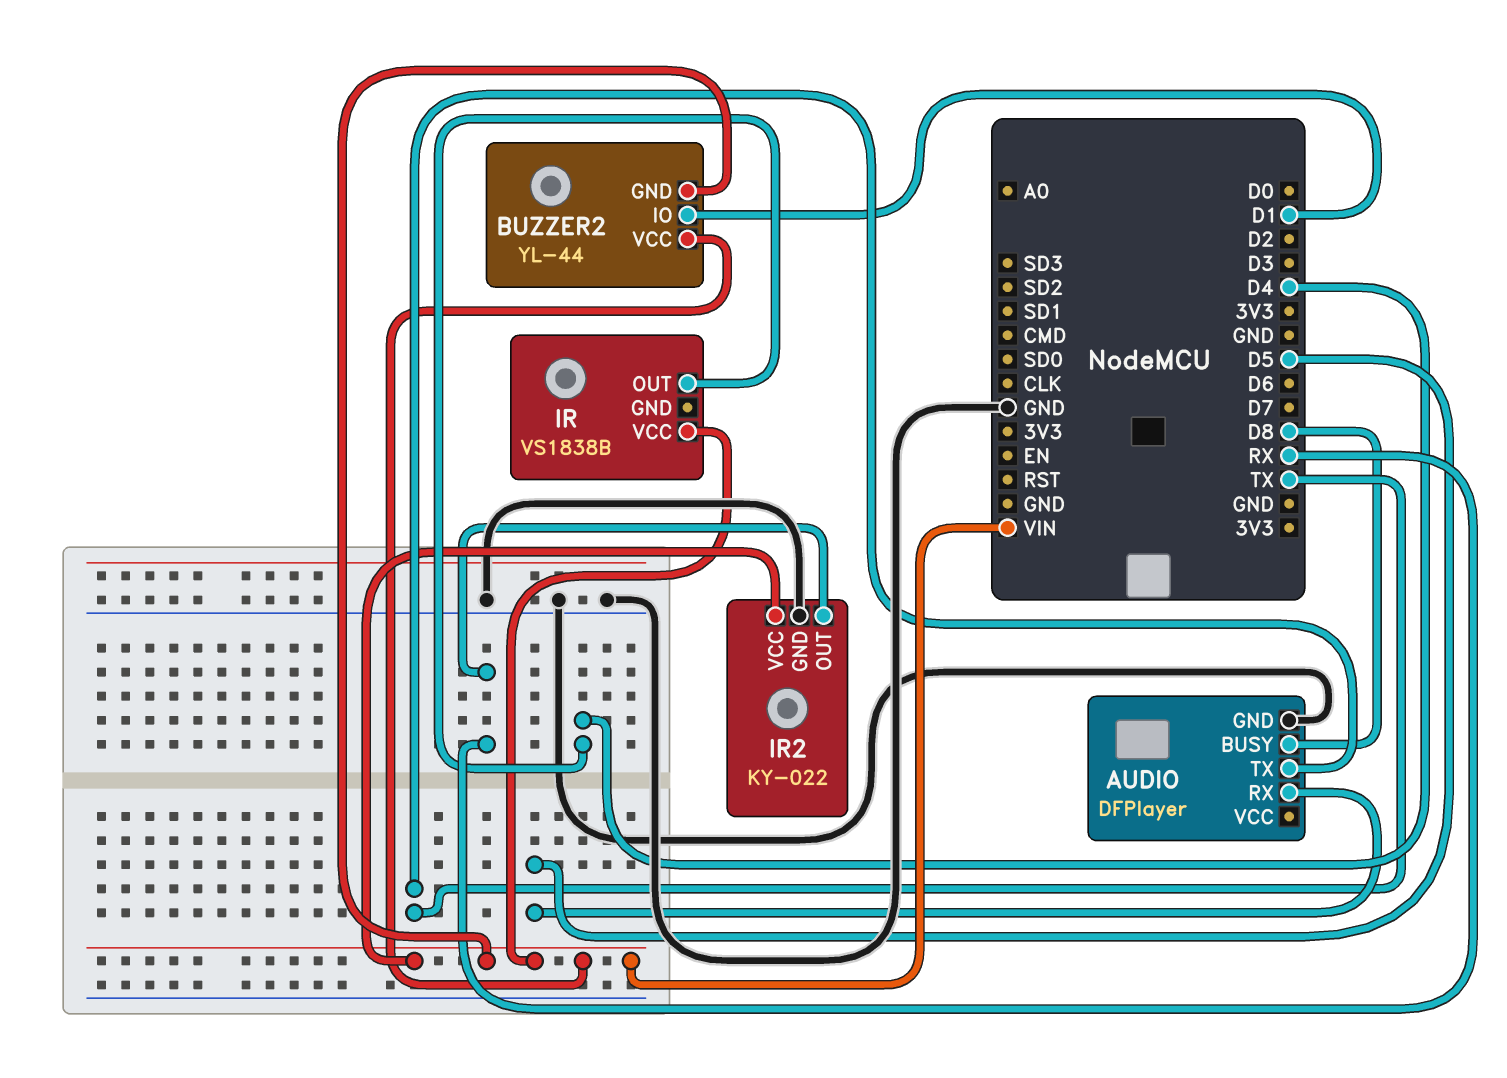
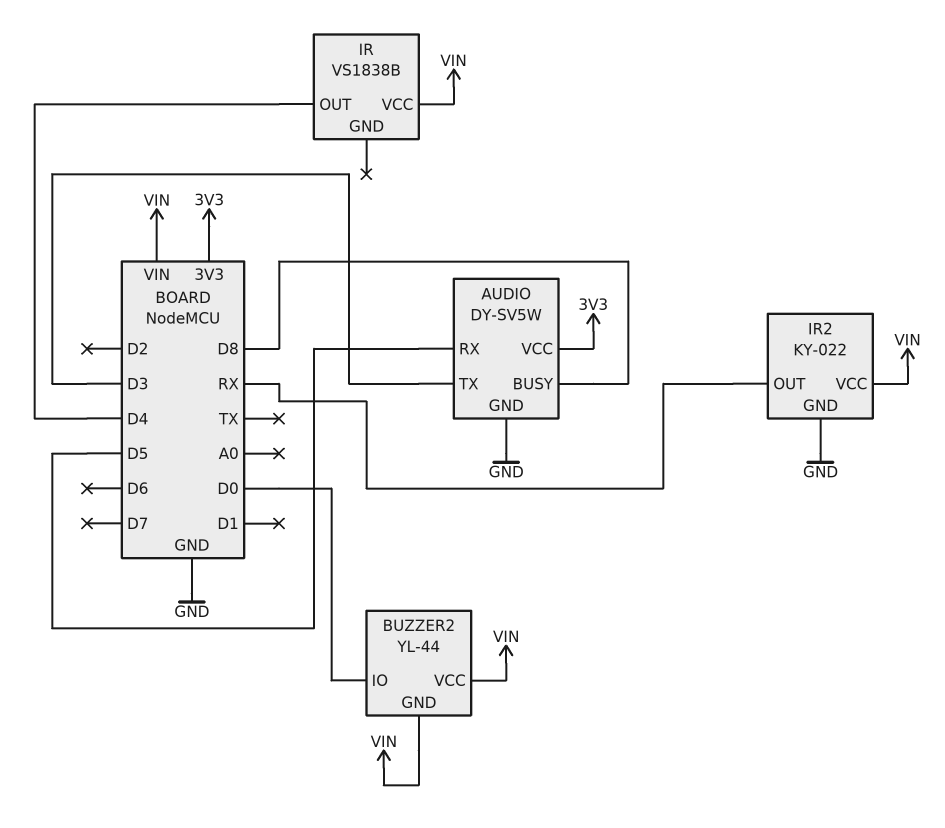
AUDIO: DFPlayer -> DY-SV5W
AUDIO pin TX: TX -> D3
AUDIO pin VCC: none -> 3V3
BUZZER2 pin IO: D1 -> D0

